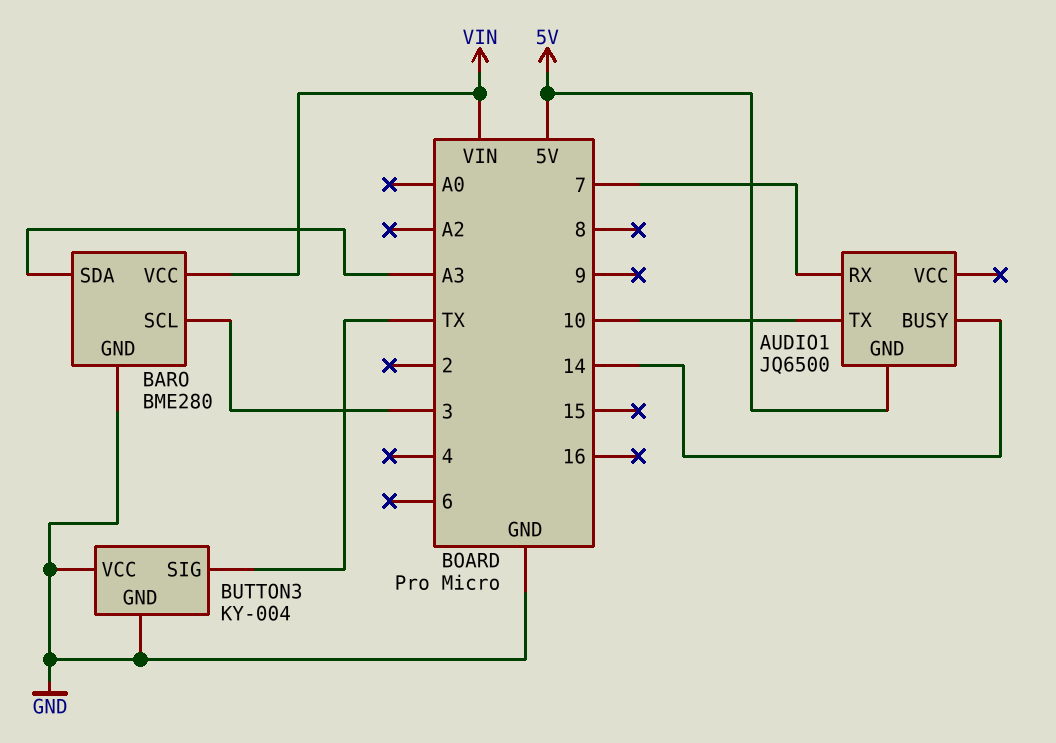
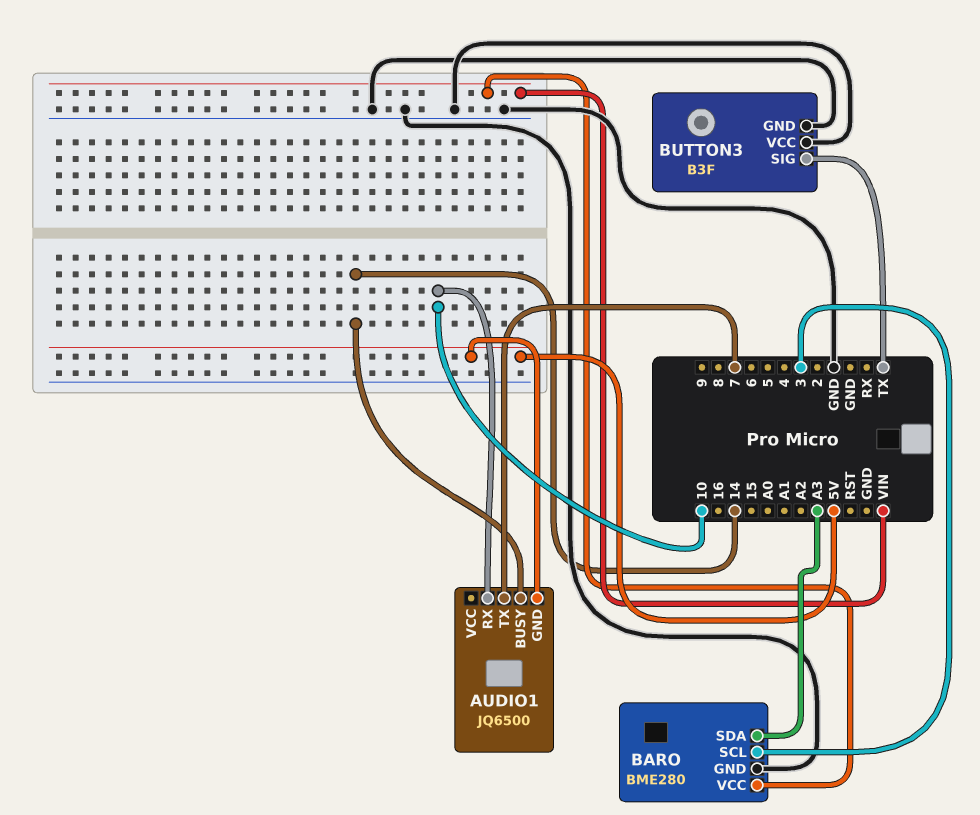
AUDIO1 pin RX: 7 -> 10
AUDIO1 pin TX: 10 -> 7
BUTTON3: KY-004 -> B3F

